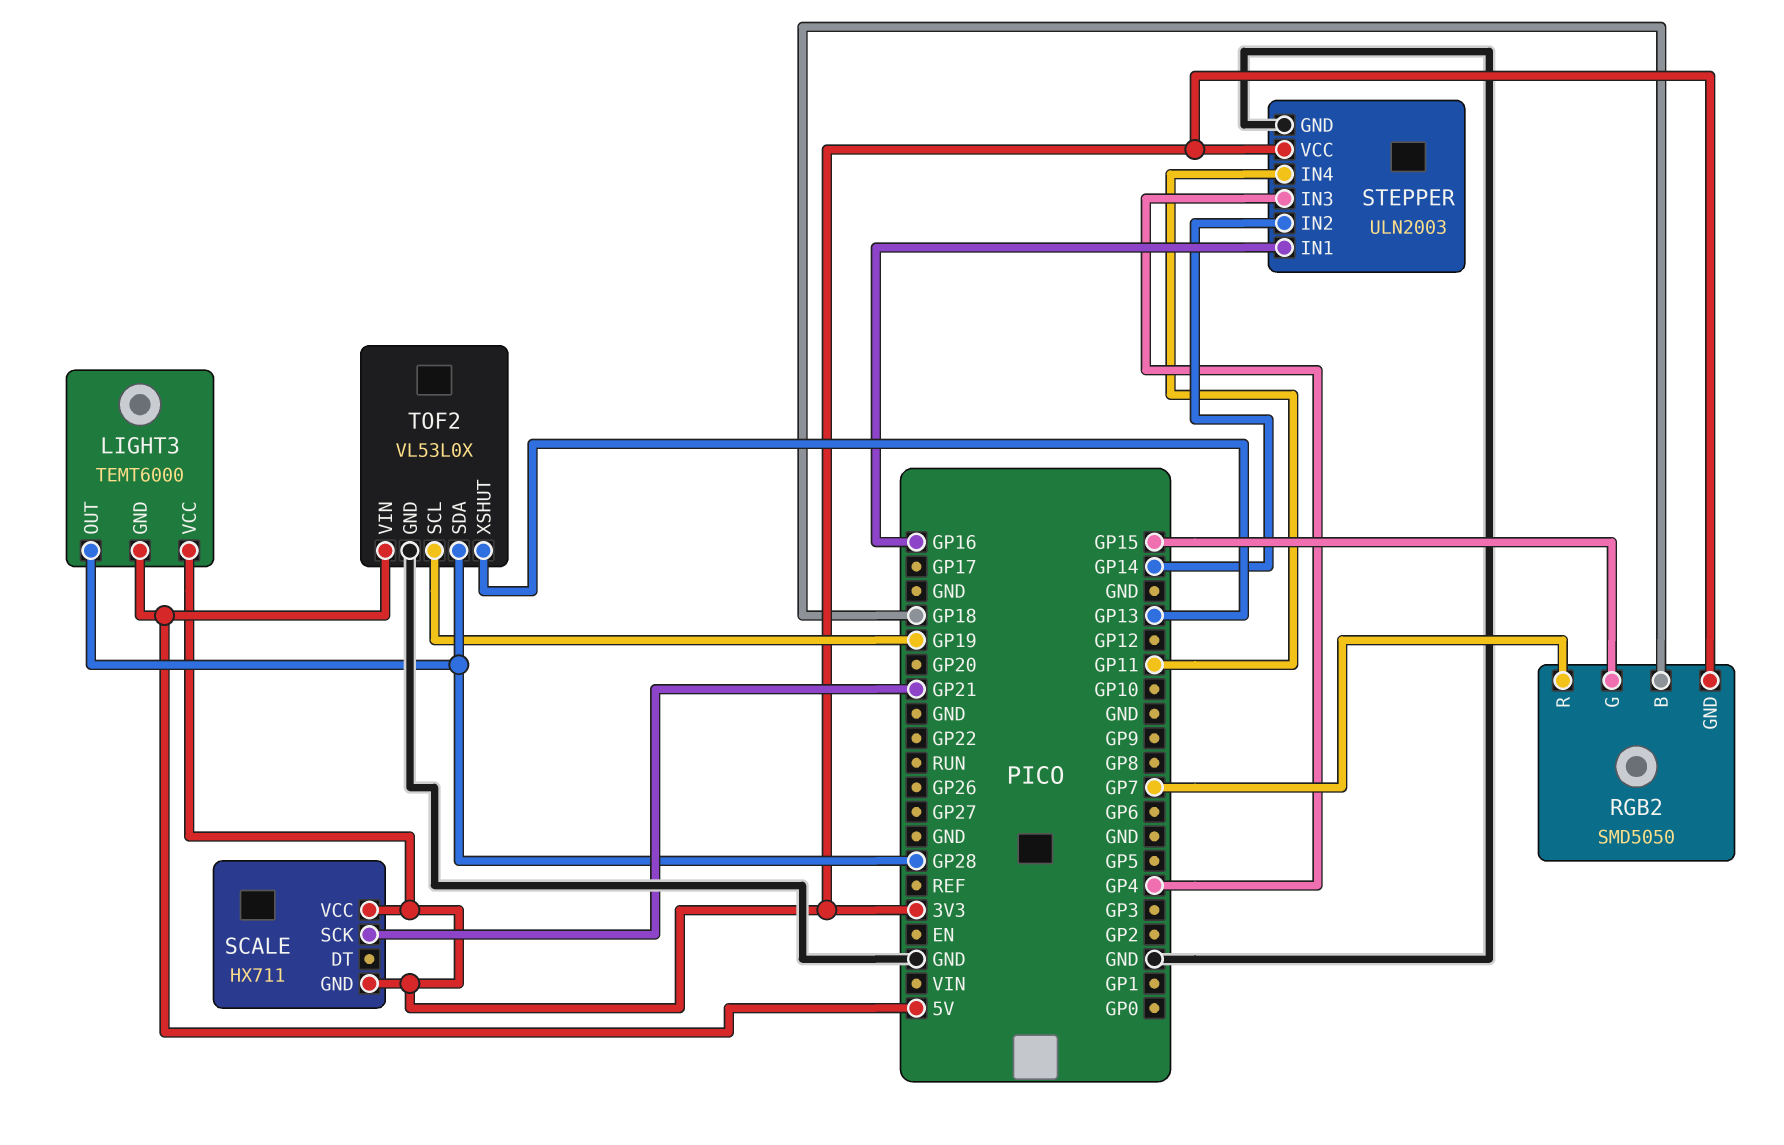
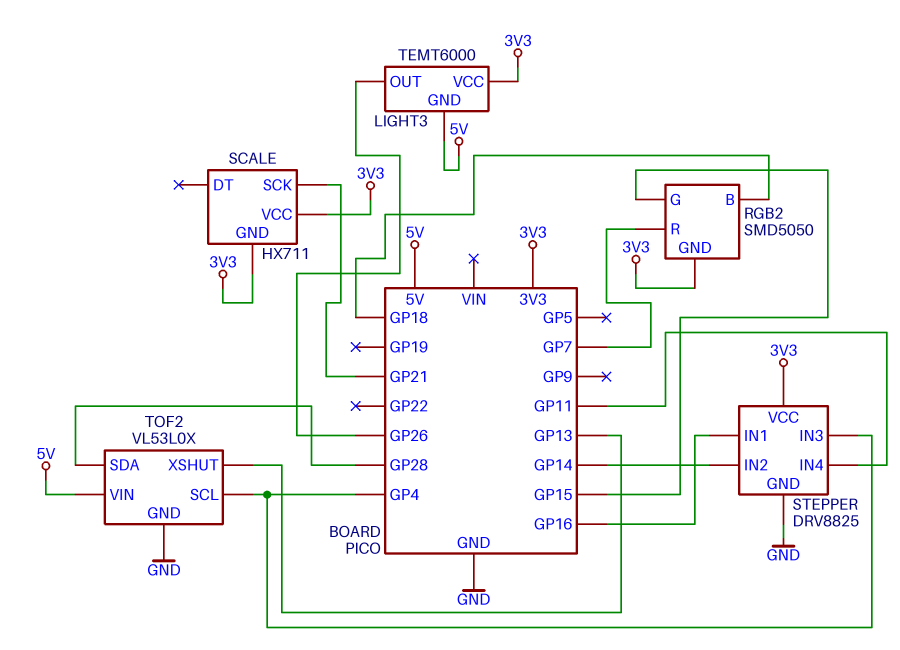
LIGHT3 pin OUT: GP28 -> GP26
STEPPER: ULN2003 -> DRV8825
TOF2 pin SCL: GP19 -> GP4

